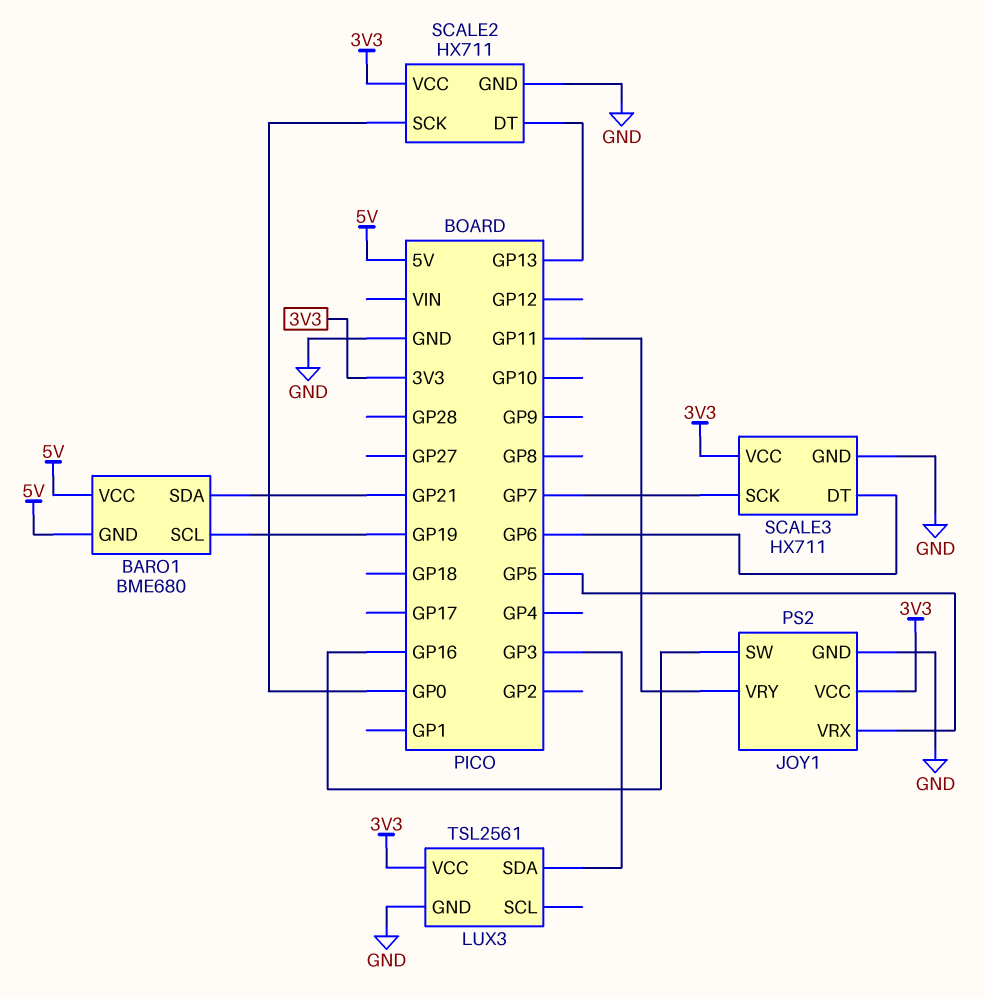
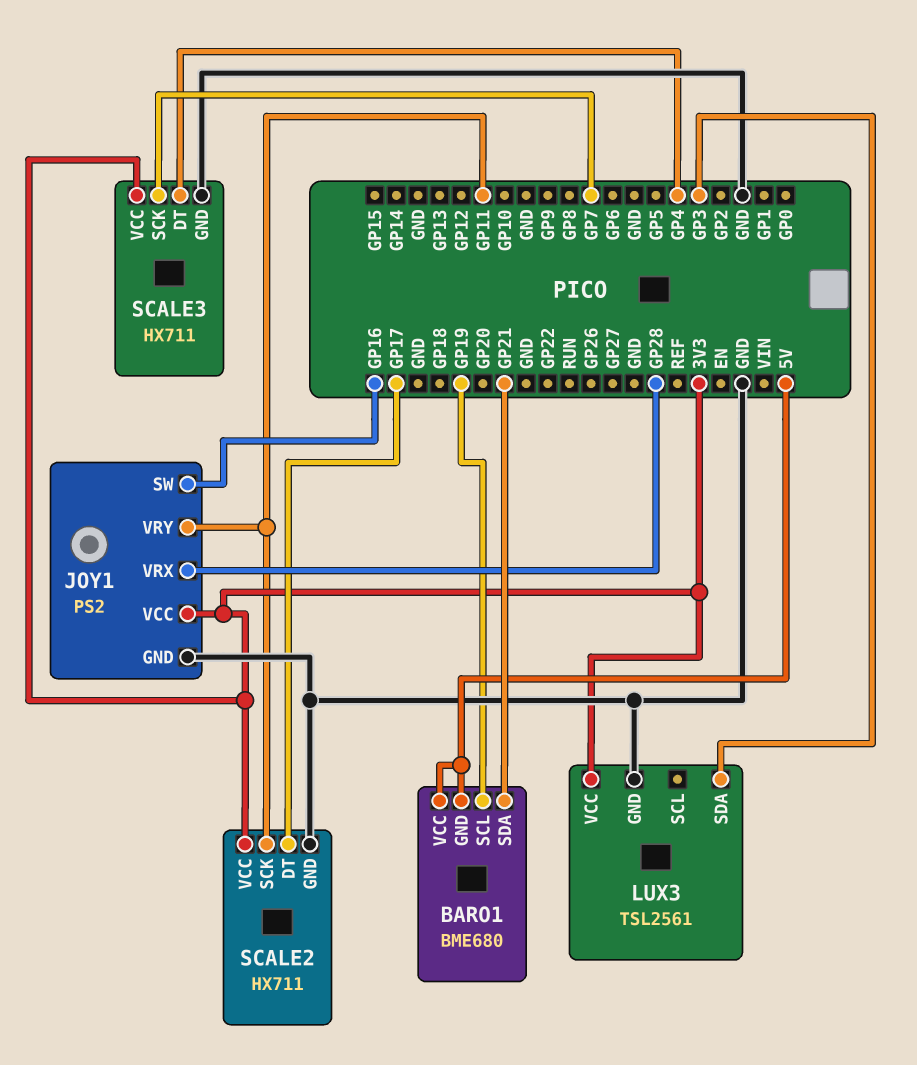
JOY1 pin VRX: GP5 -> GP28
SCALE2 pin DT: GP13 -> GP17
SCALE2 pin SCK: GP0 -> GP11
SCALE3 pin DT: GP6 -> GP4

